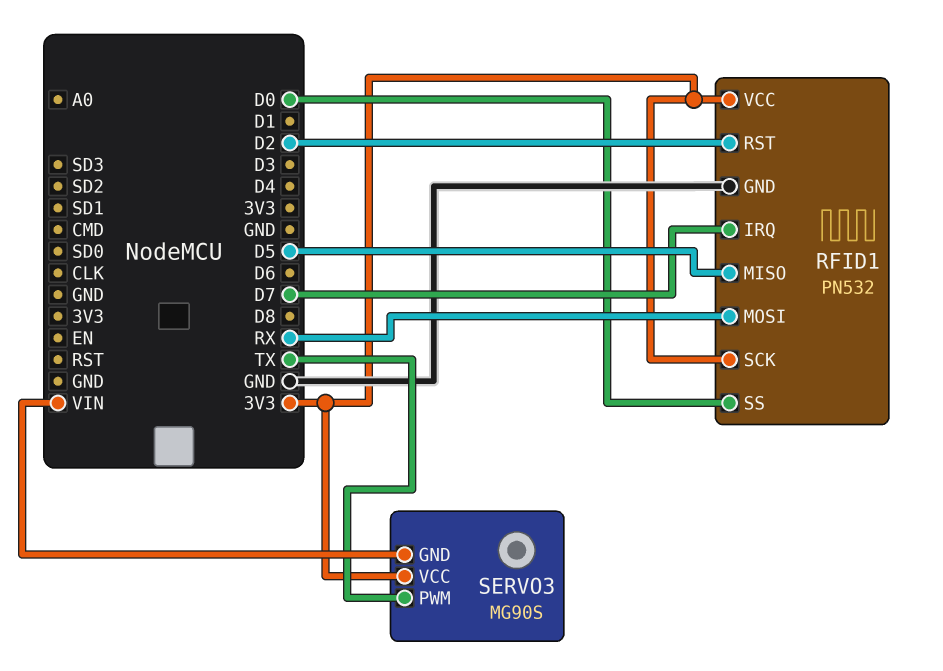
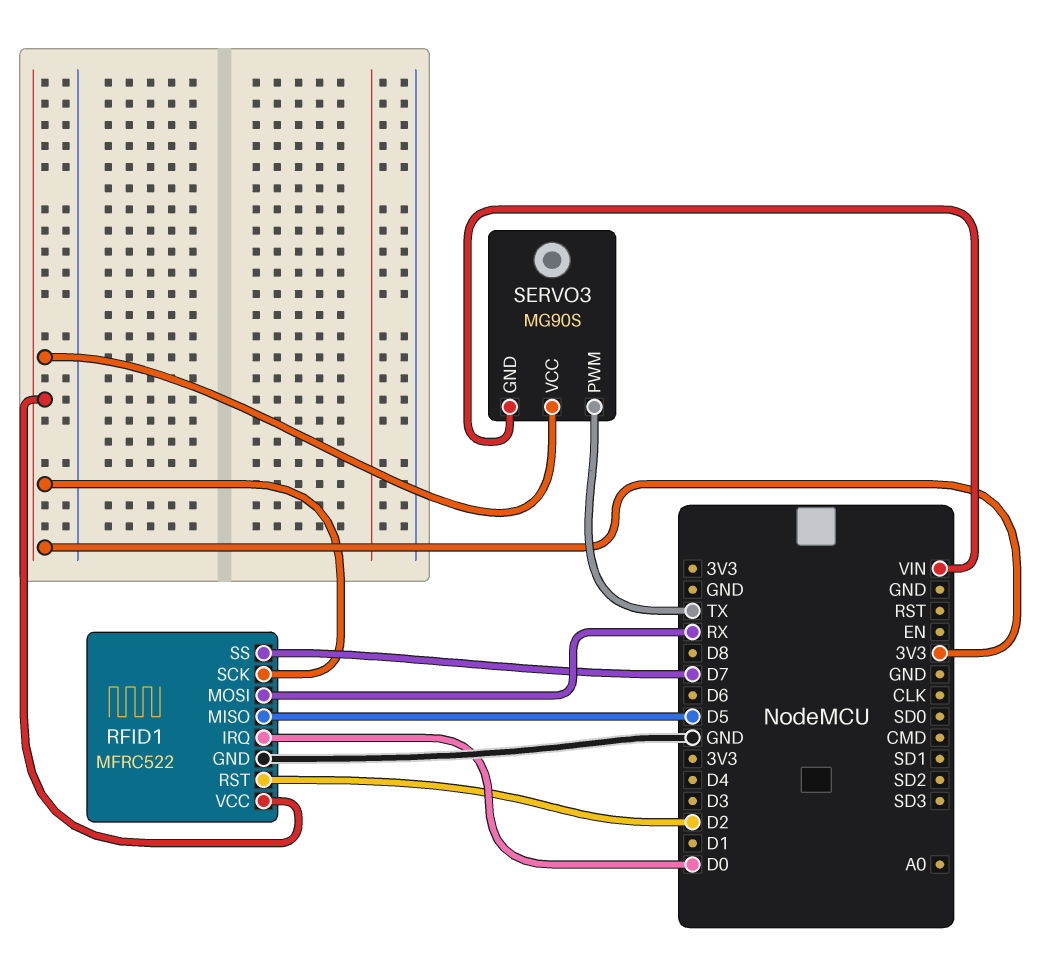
RFID1: PN532 -> MFRC522
RFID1 pin IRQ: D7 -> D0
RFID1 pin SS: D0 -> D7

